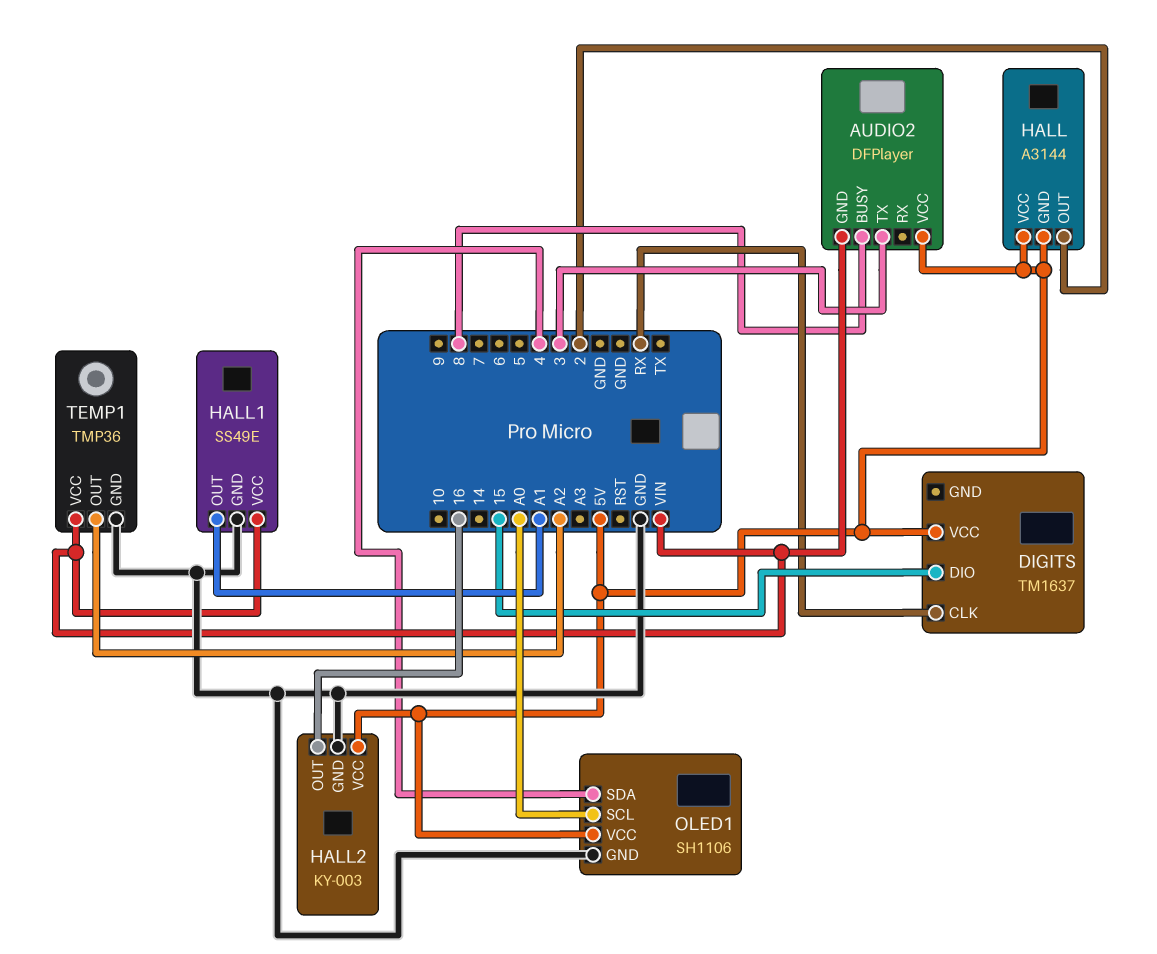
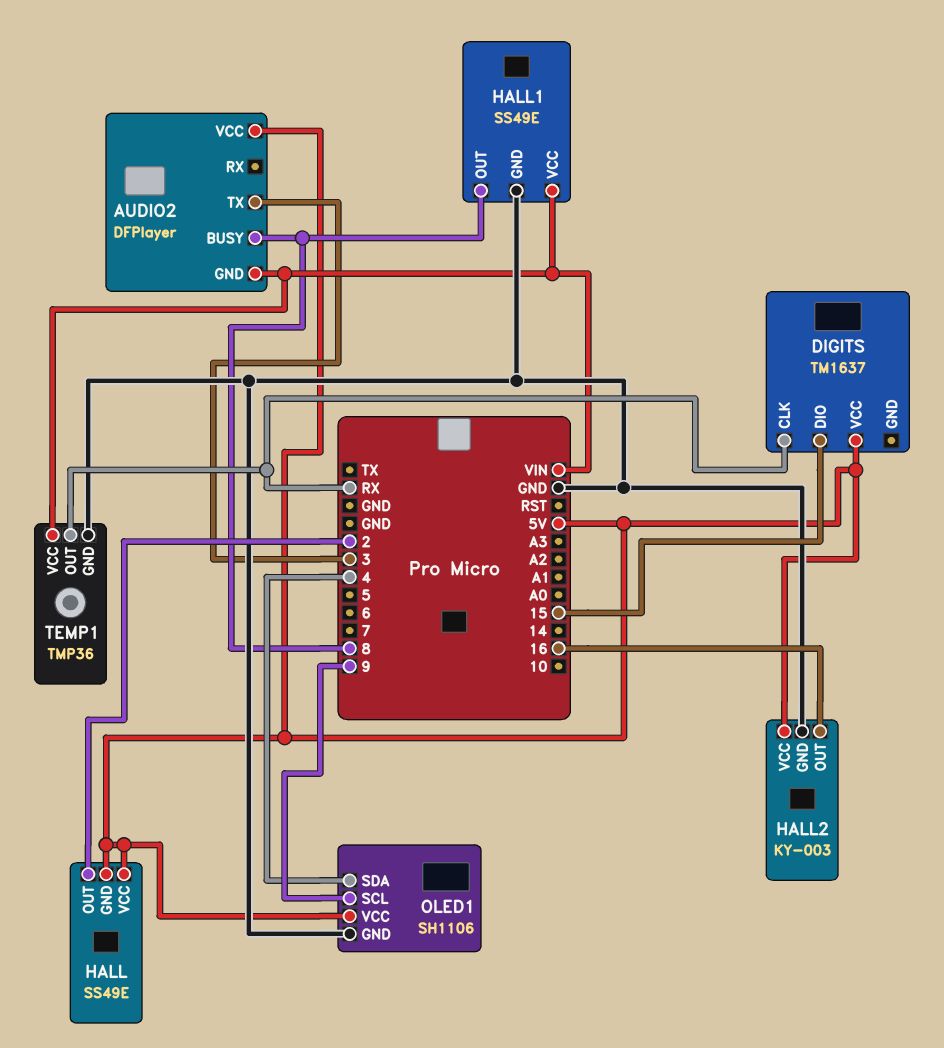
HALL: A3144 -> SS49E
HALL1 pin OUT: A1 -> 8
OLED1 pin SCL: A0 -> 9
TEMP1 pin OUT: A2 -> RX

